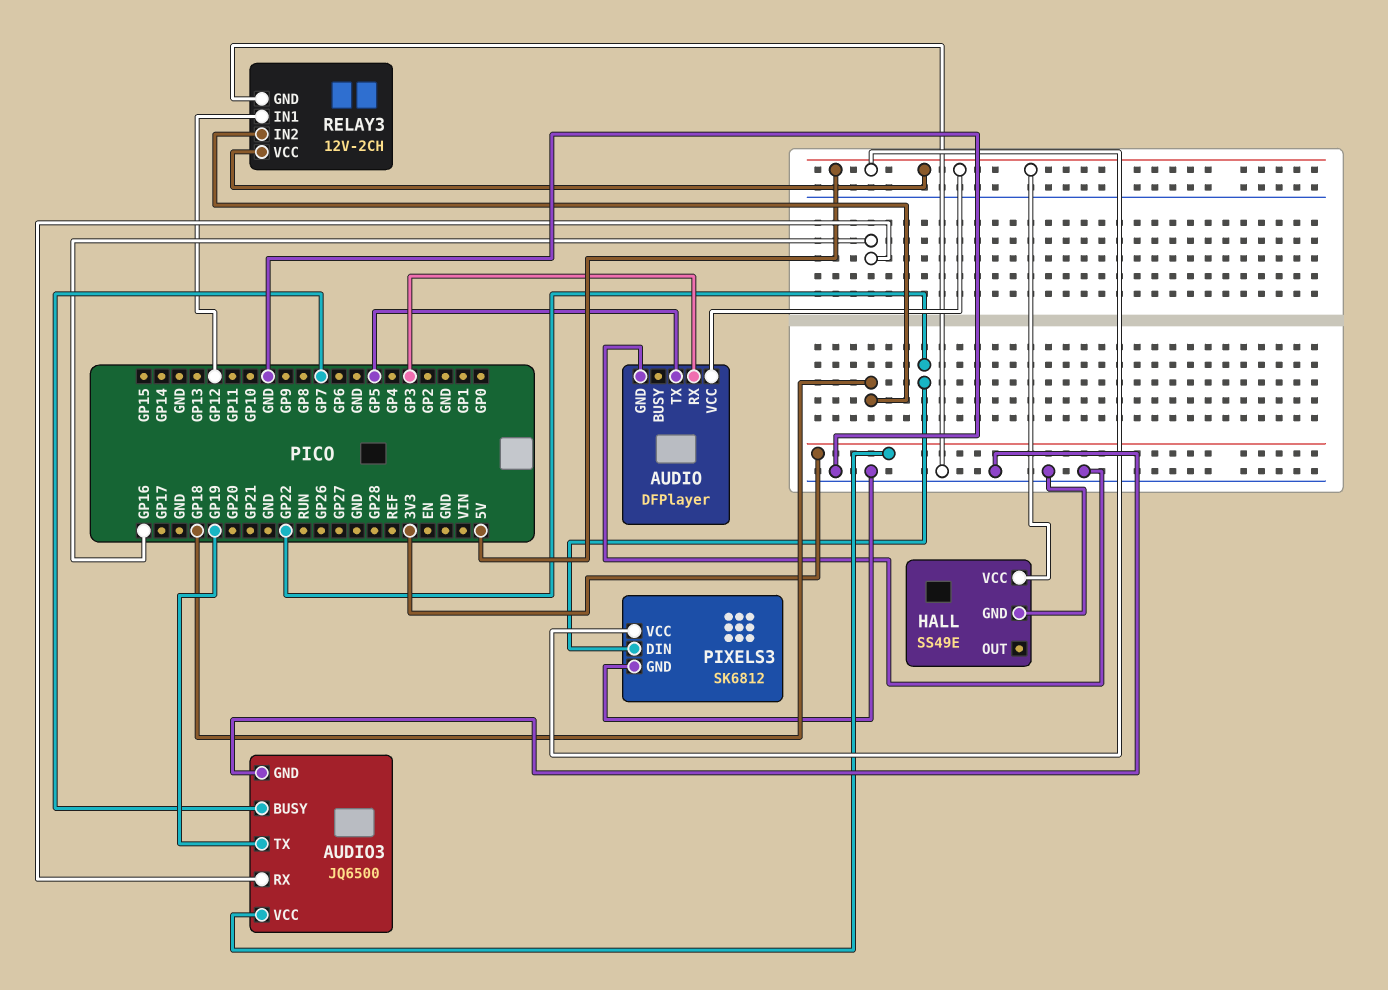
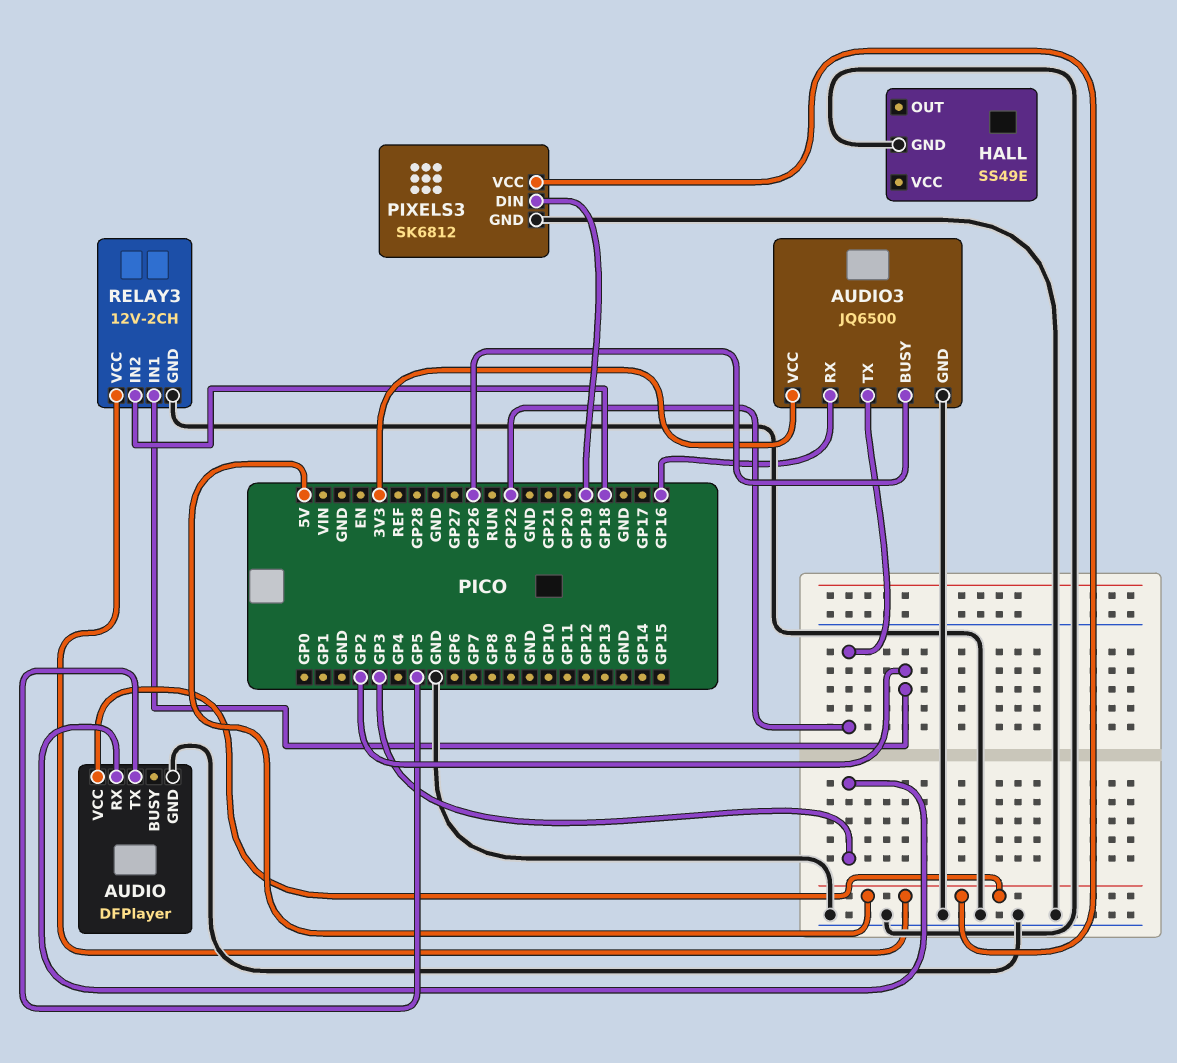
AUDIO3 pin BUSY: GP7 -> GP26
AUDIO3 pin TX: GP19 -> GP22
HALL pin VCC: 5V -> none
PIXELS3 pin DIN: GP22 -> GP19
RELAY3 pin IN1: GP12 -> GP2

